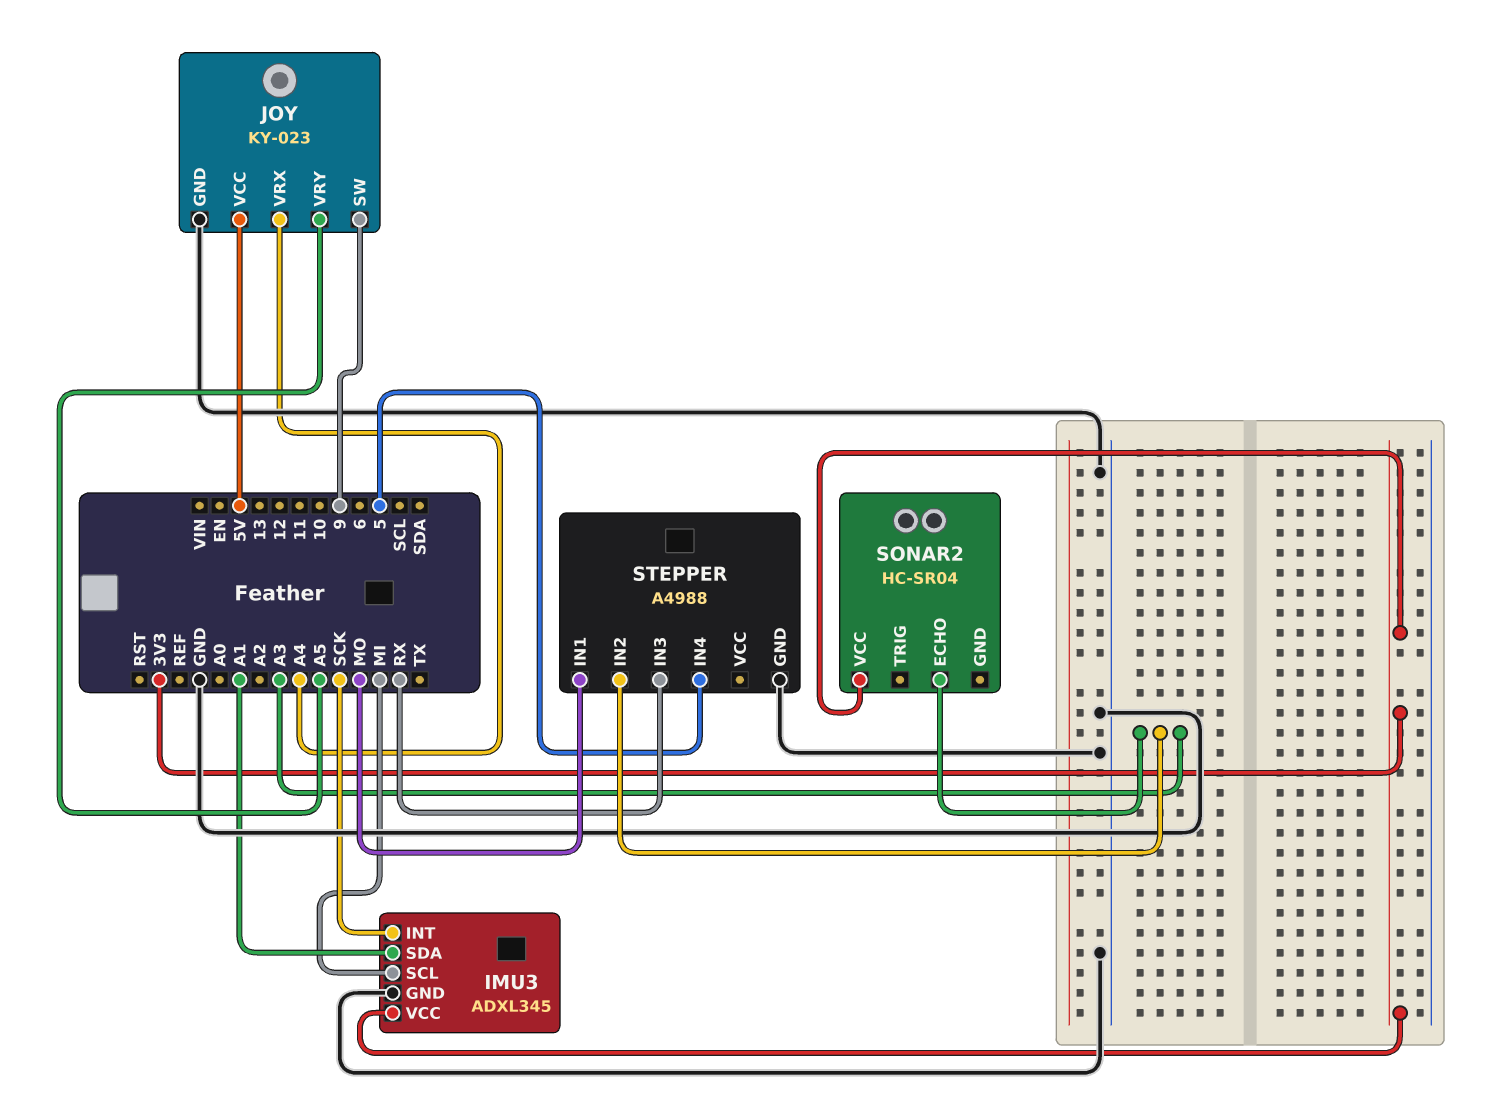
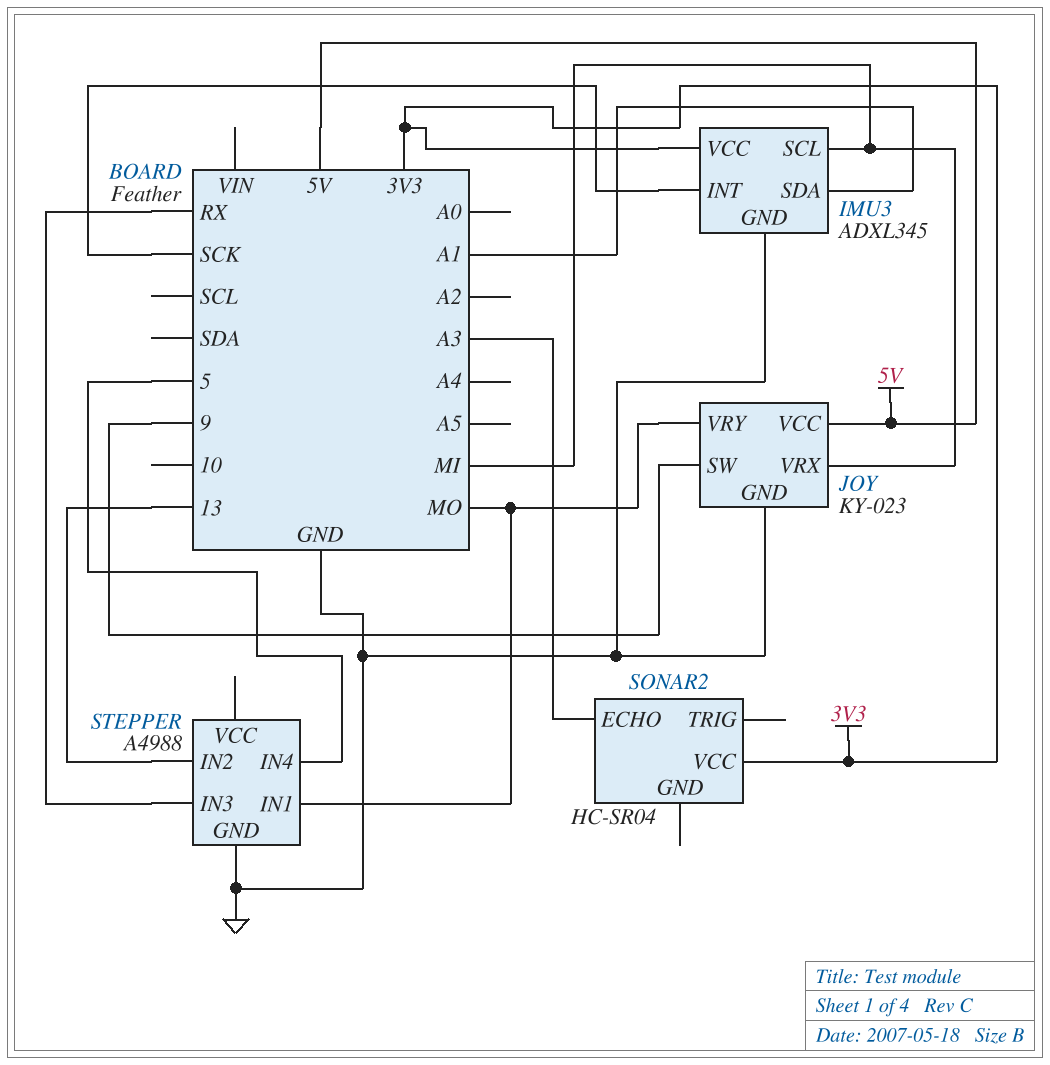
JOY pin VRX: A4 -> MI
JOY pin VRY: A5 -> MO
STEPPER pin IN2: A3 -> 13

